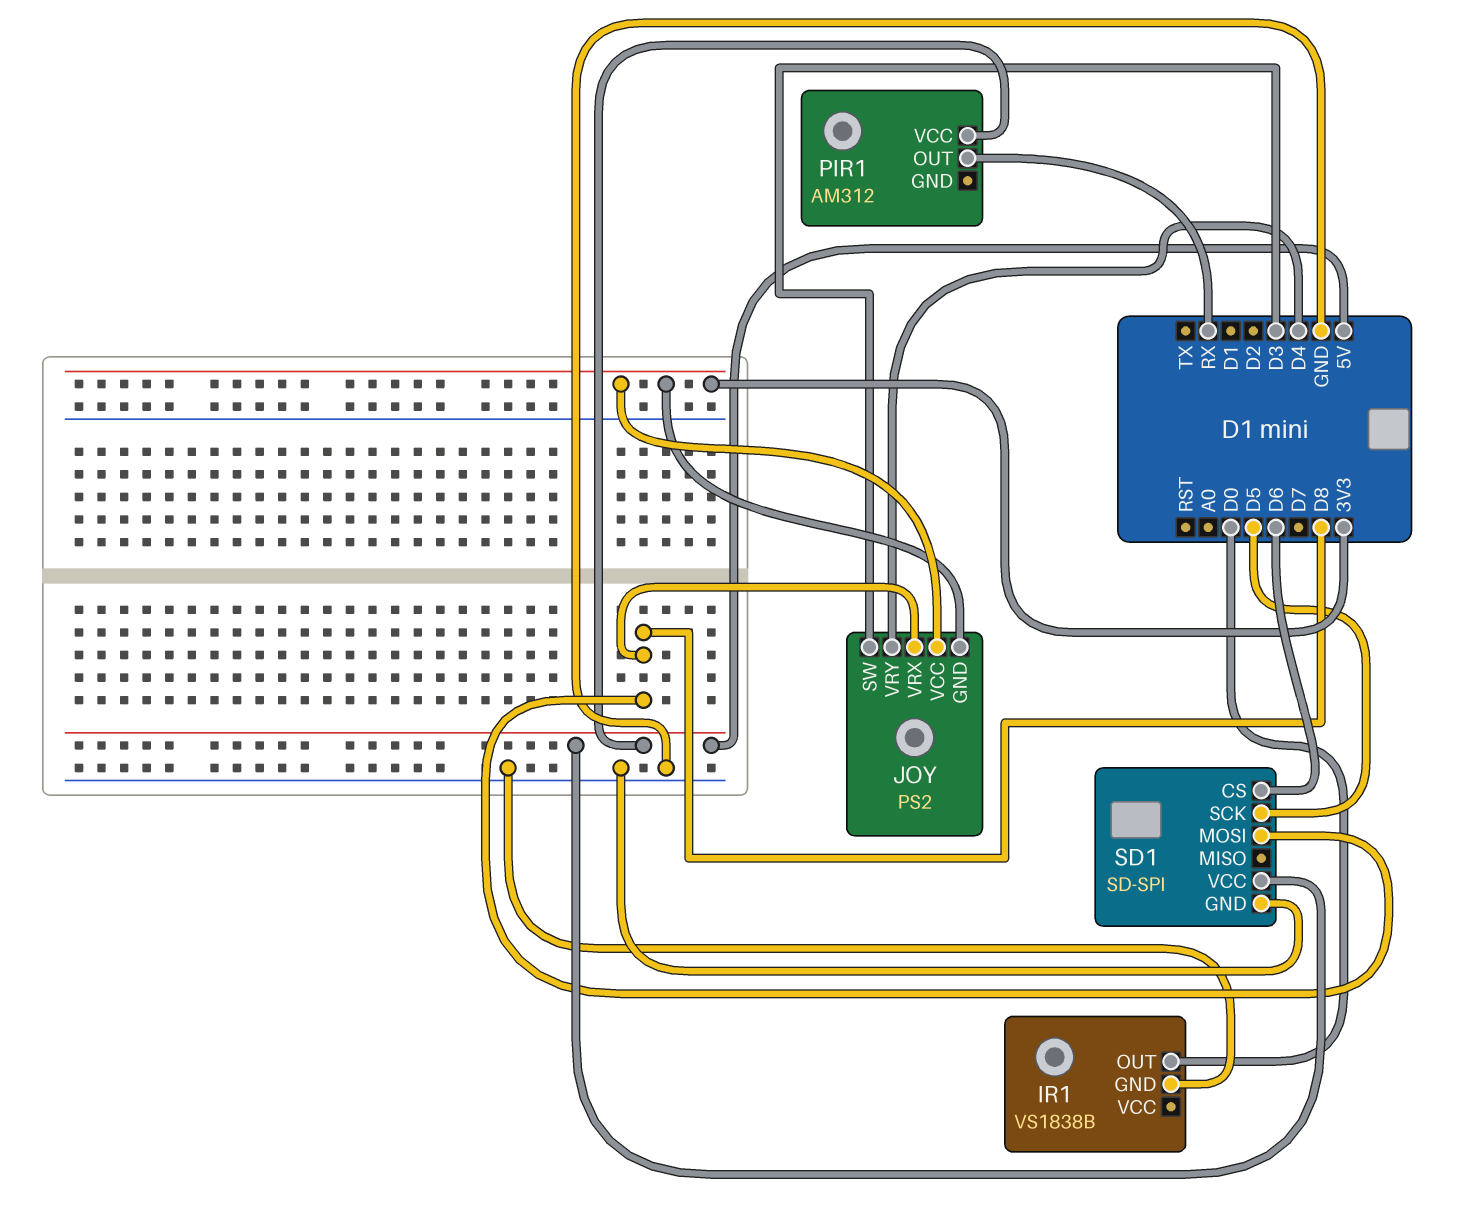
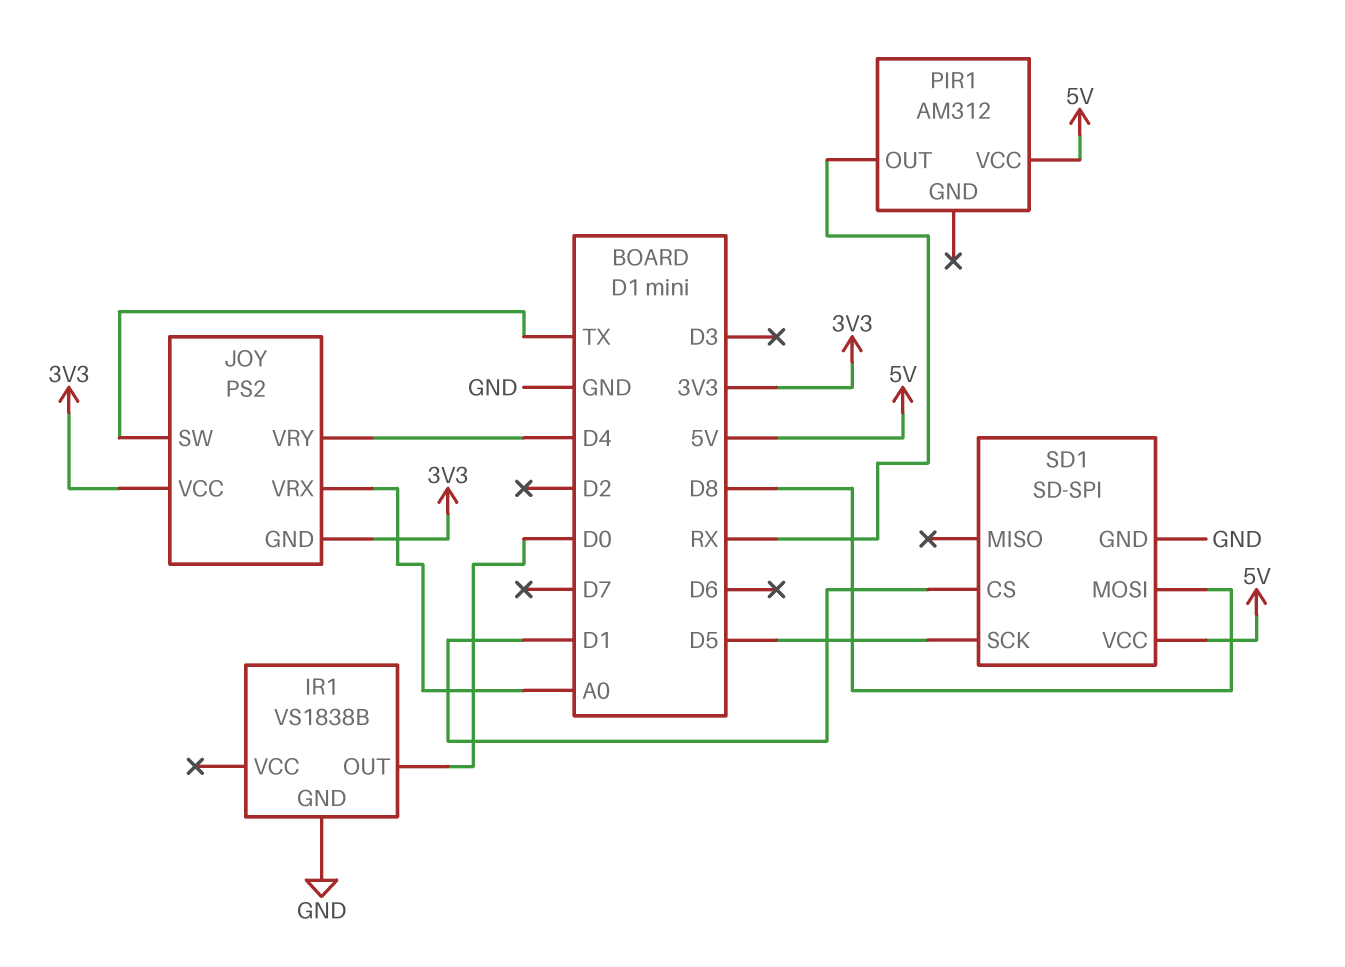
JOY pin SW: D3 -> TX
JOY pin VRX: D8 -> A0
SD1 pin CS: D6 -> D1

